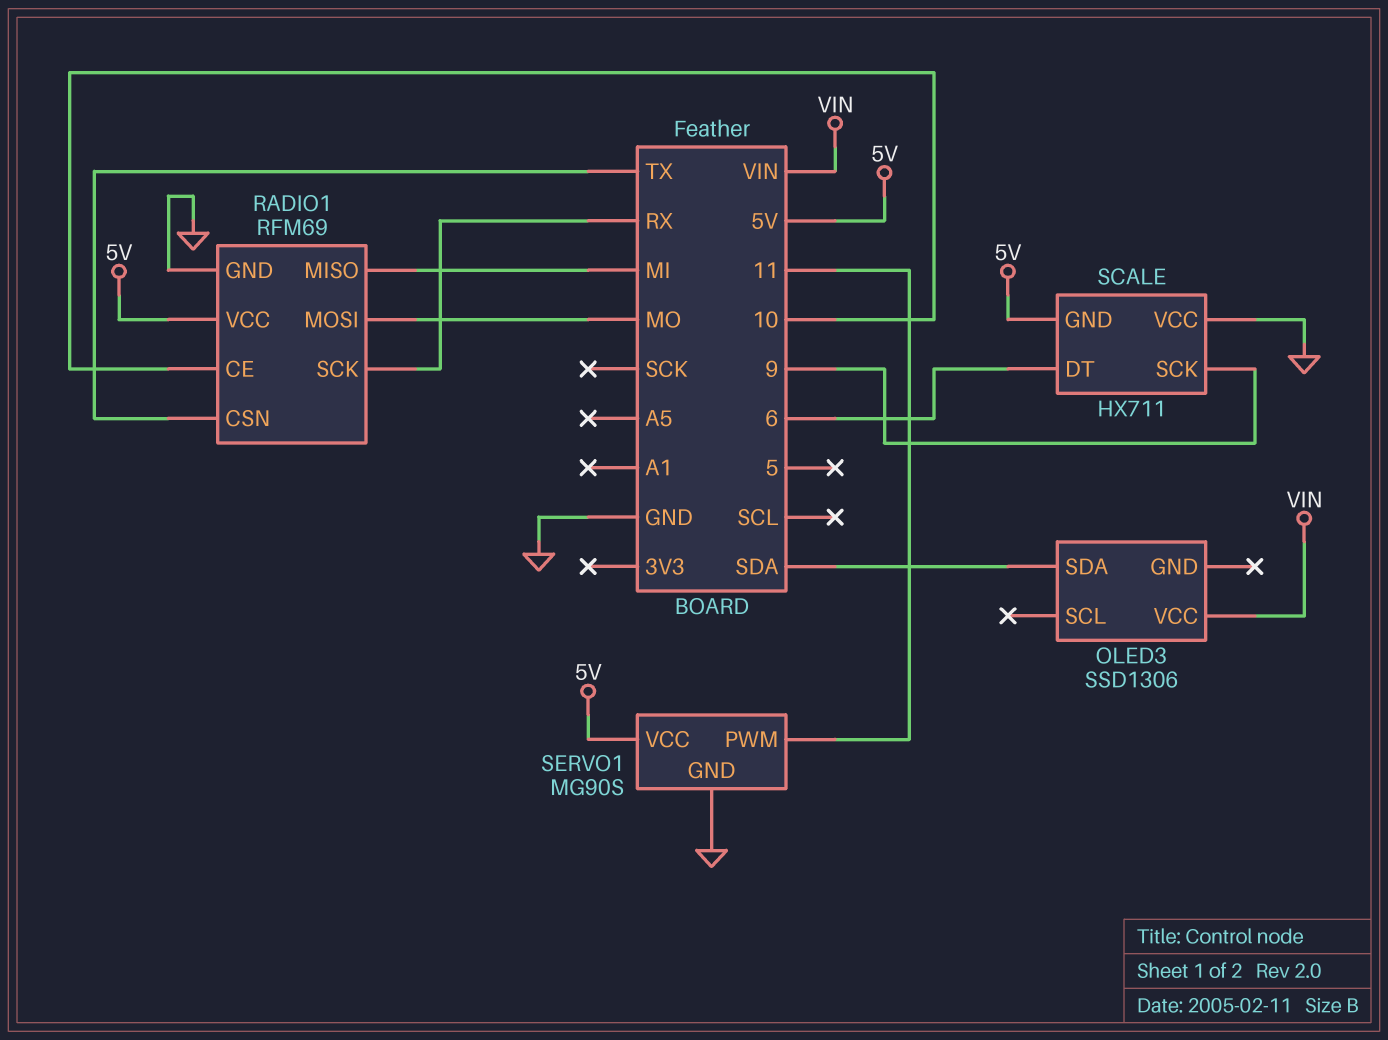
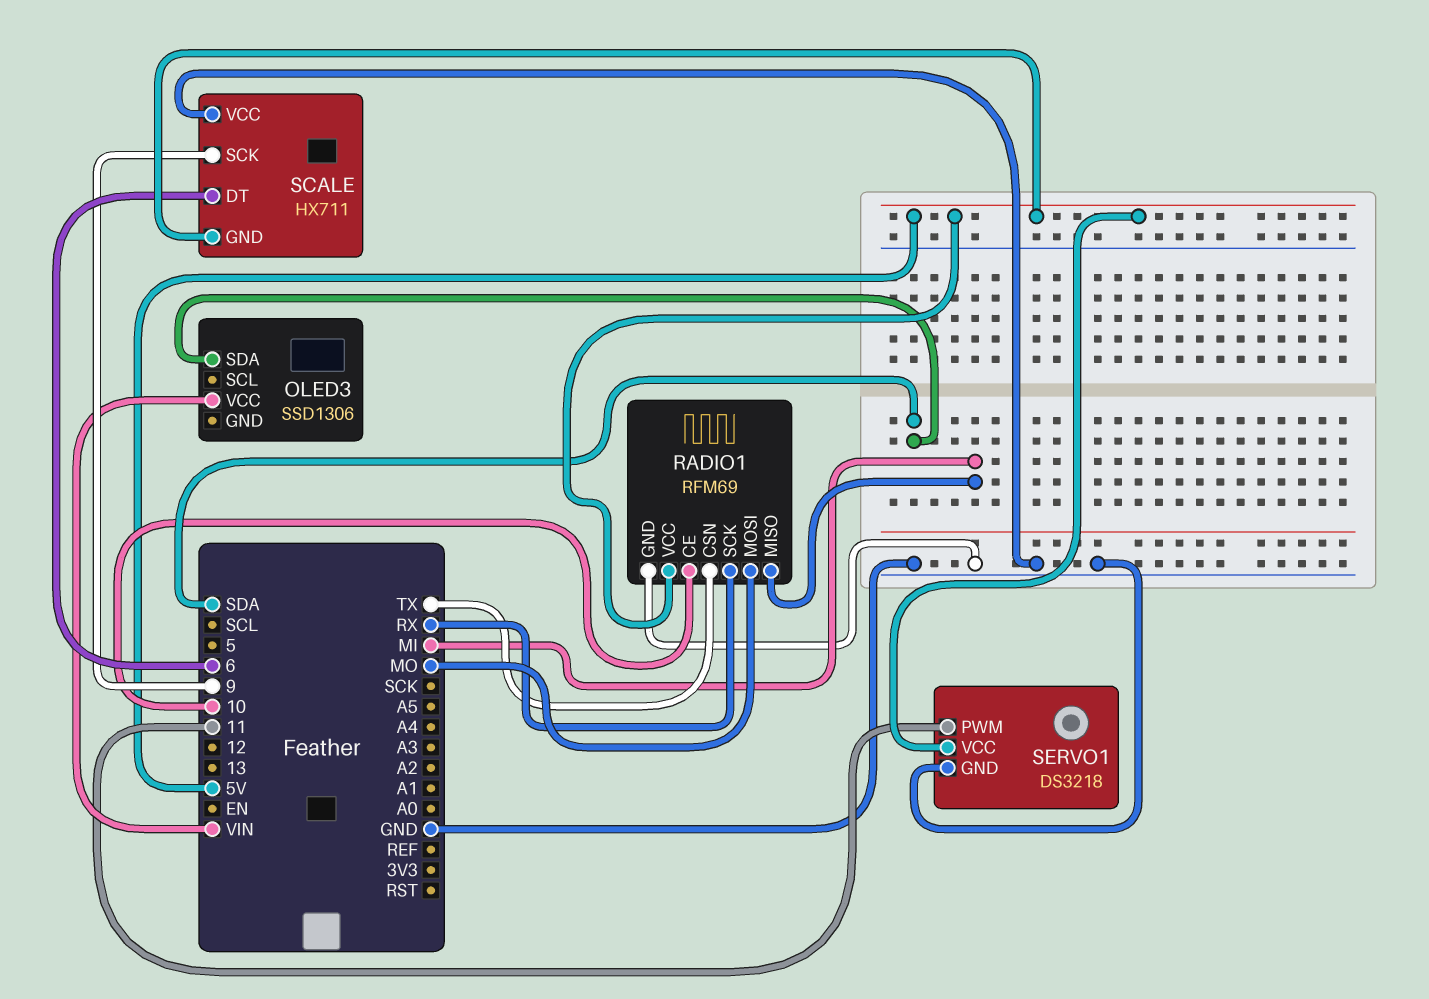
SERVO1: MG90S -> DS3218

